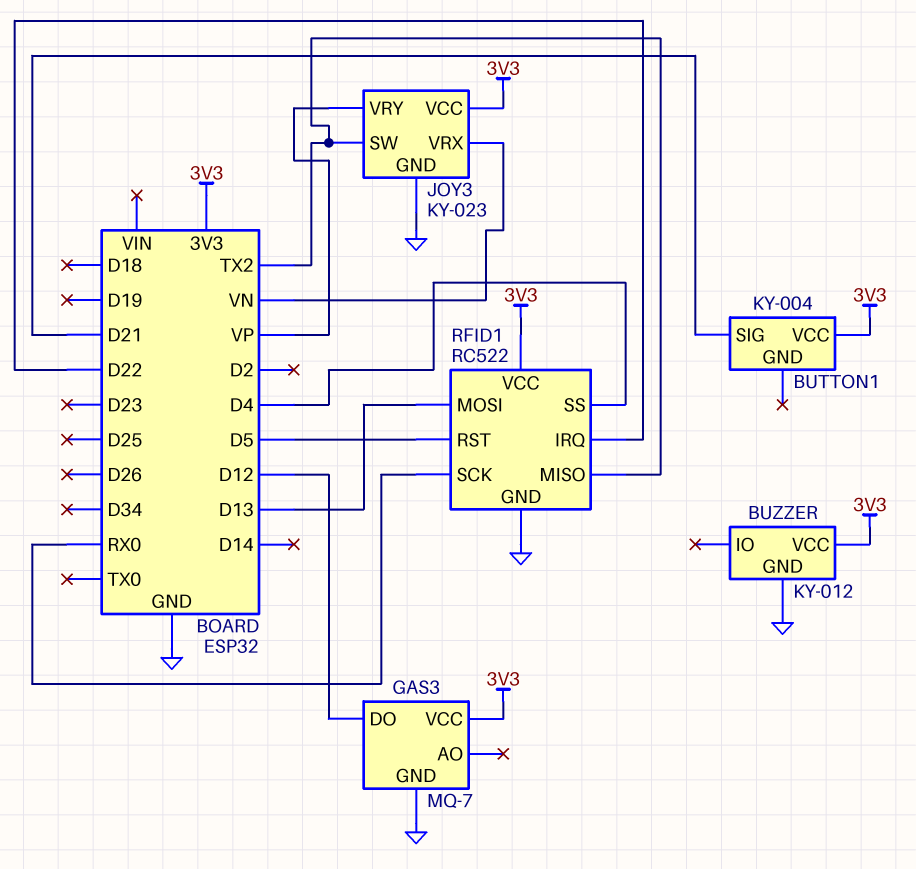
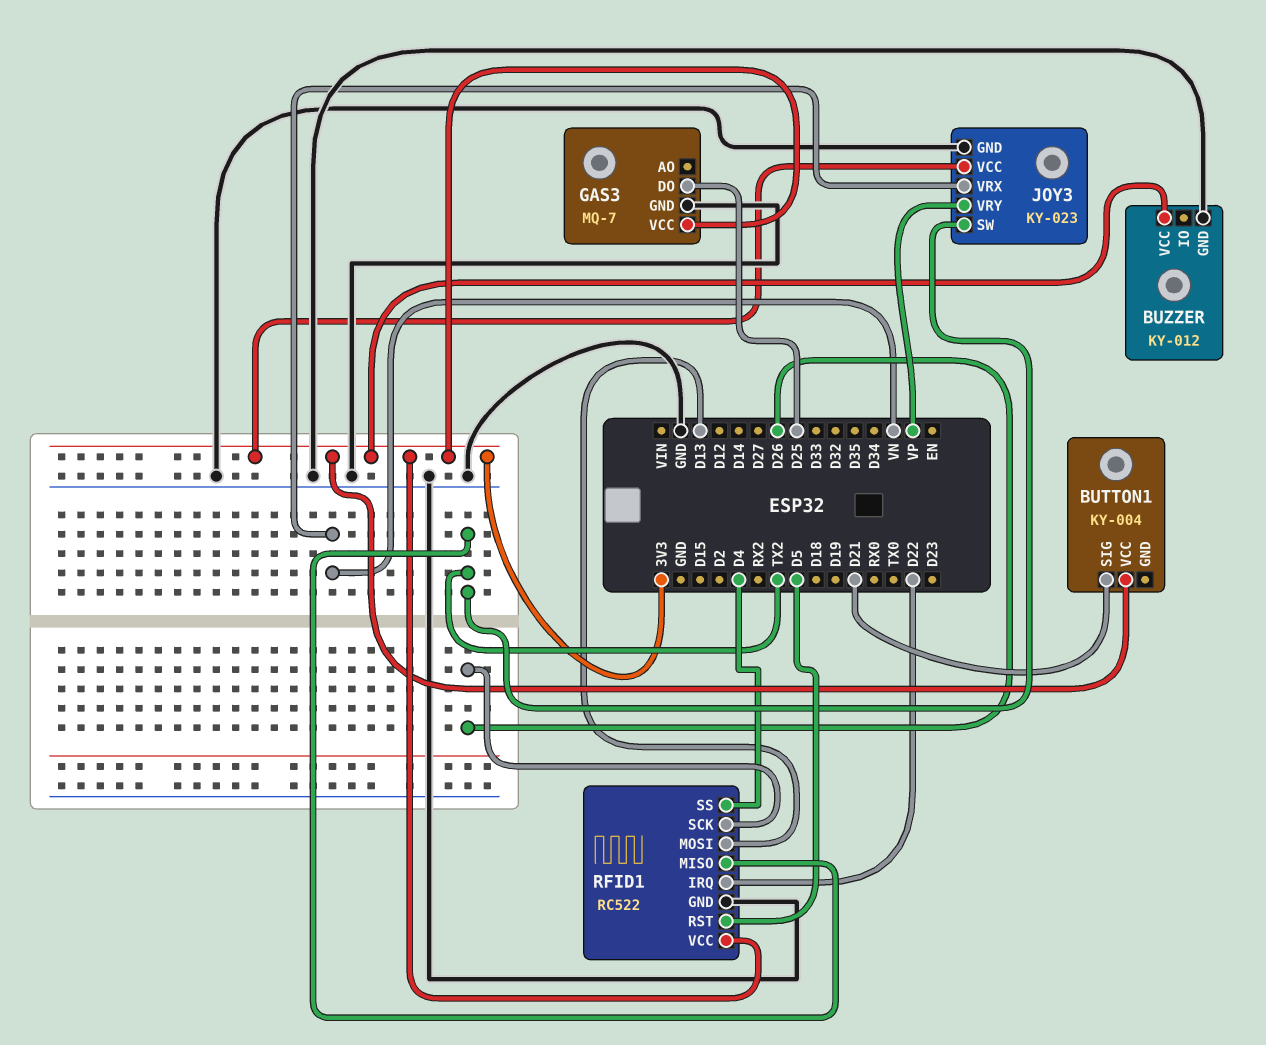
GAS3 pin DO: D12 -> D25
RFID1 pin SCK: RX0 -> D26

